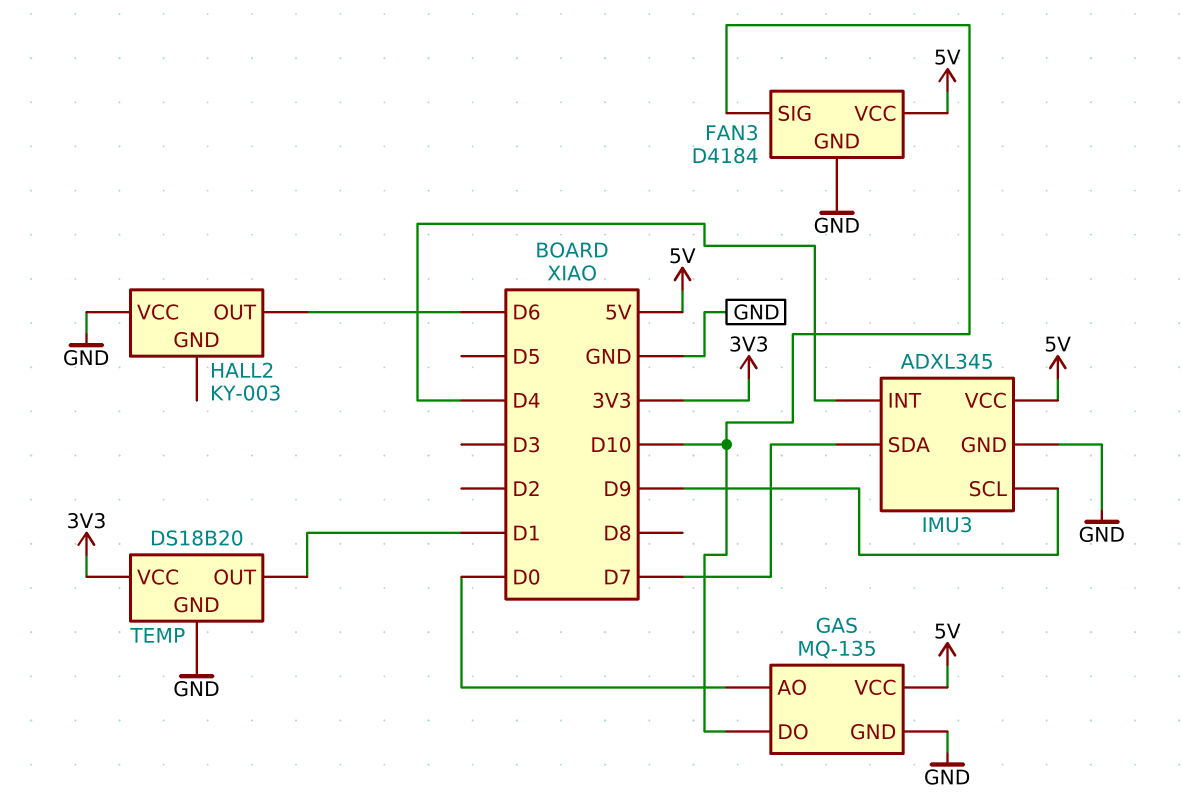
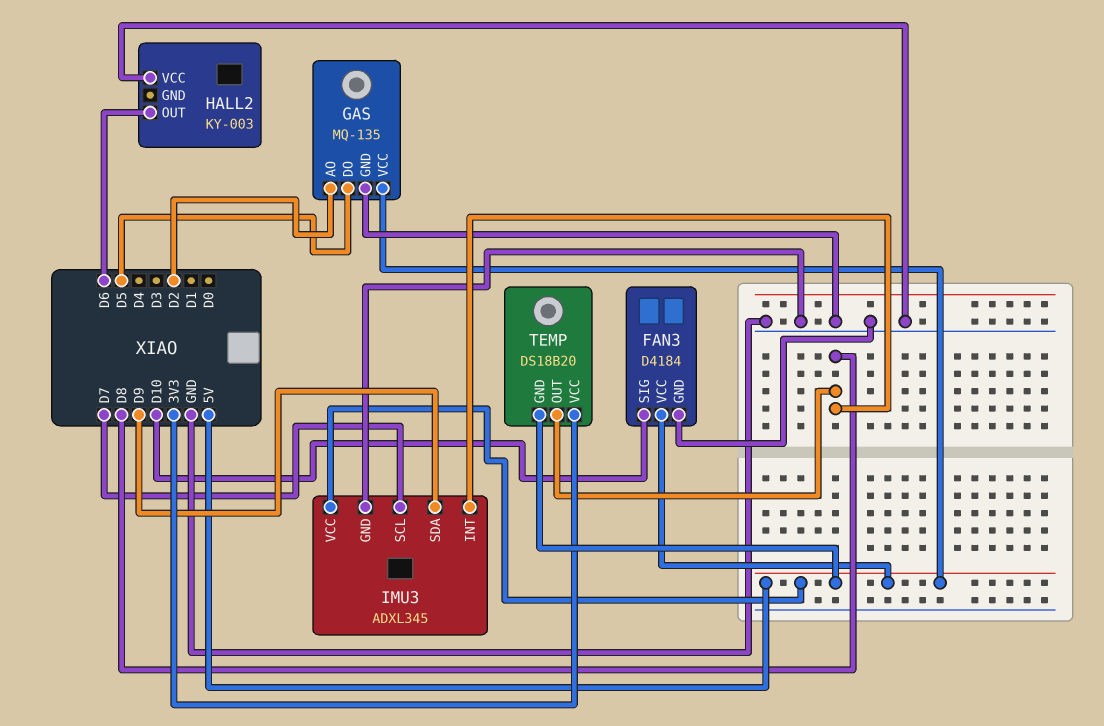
GAS pin AO: D0 -> D2
GAS pin DO: D10 -> D5
IMU3 pin INT: D4 -> D8
IMU3 pin SCL: D9 -> D7
IMU3 pin SDA: D7 -> D9
TEMP pin GND: GND -> 5V
TEMP pin OUT: D1 -> D8

